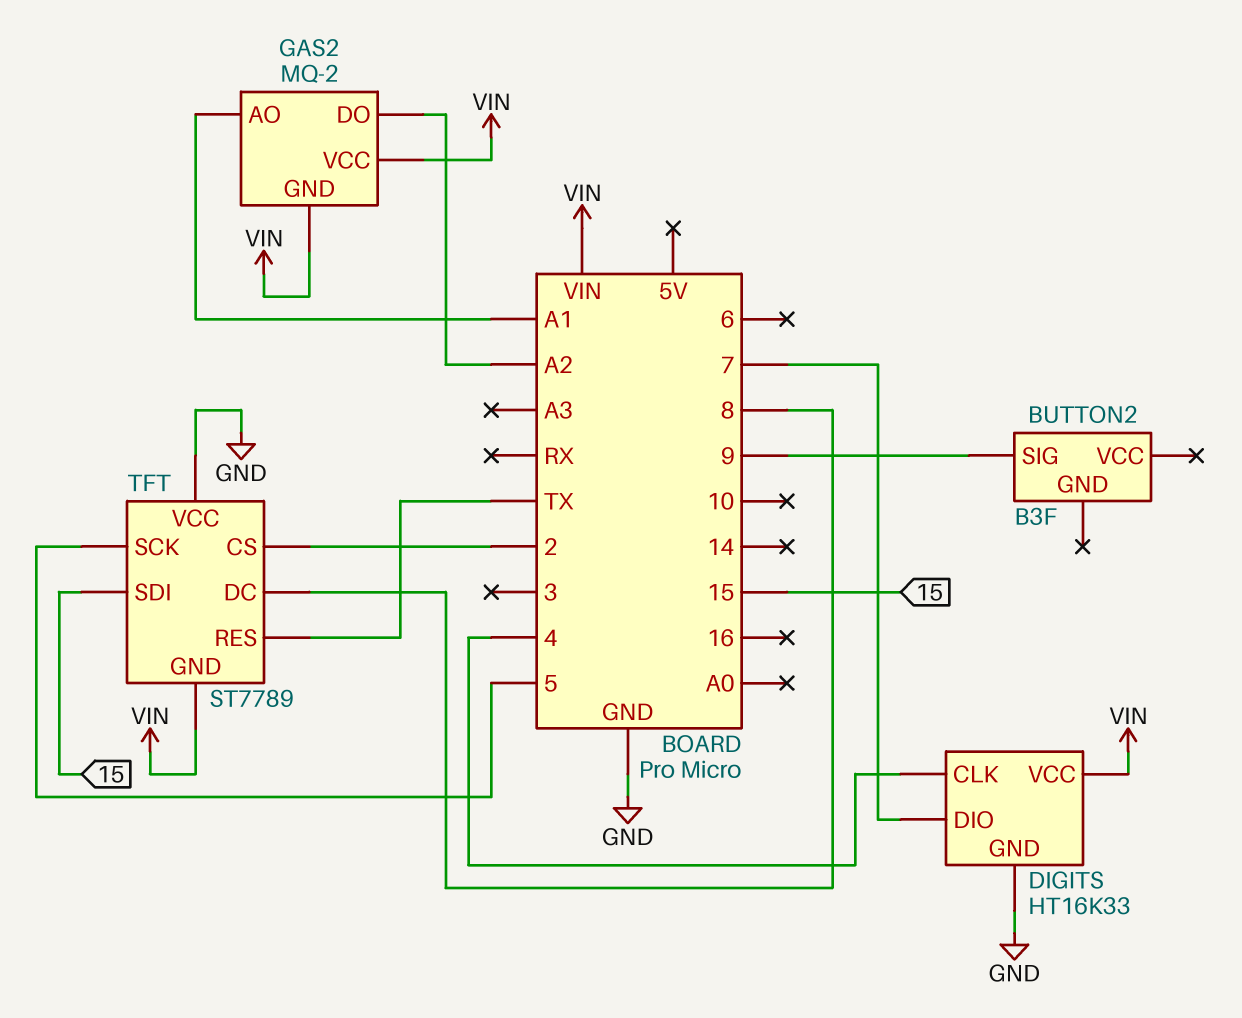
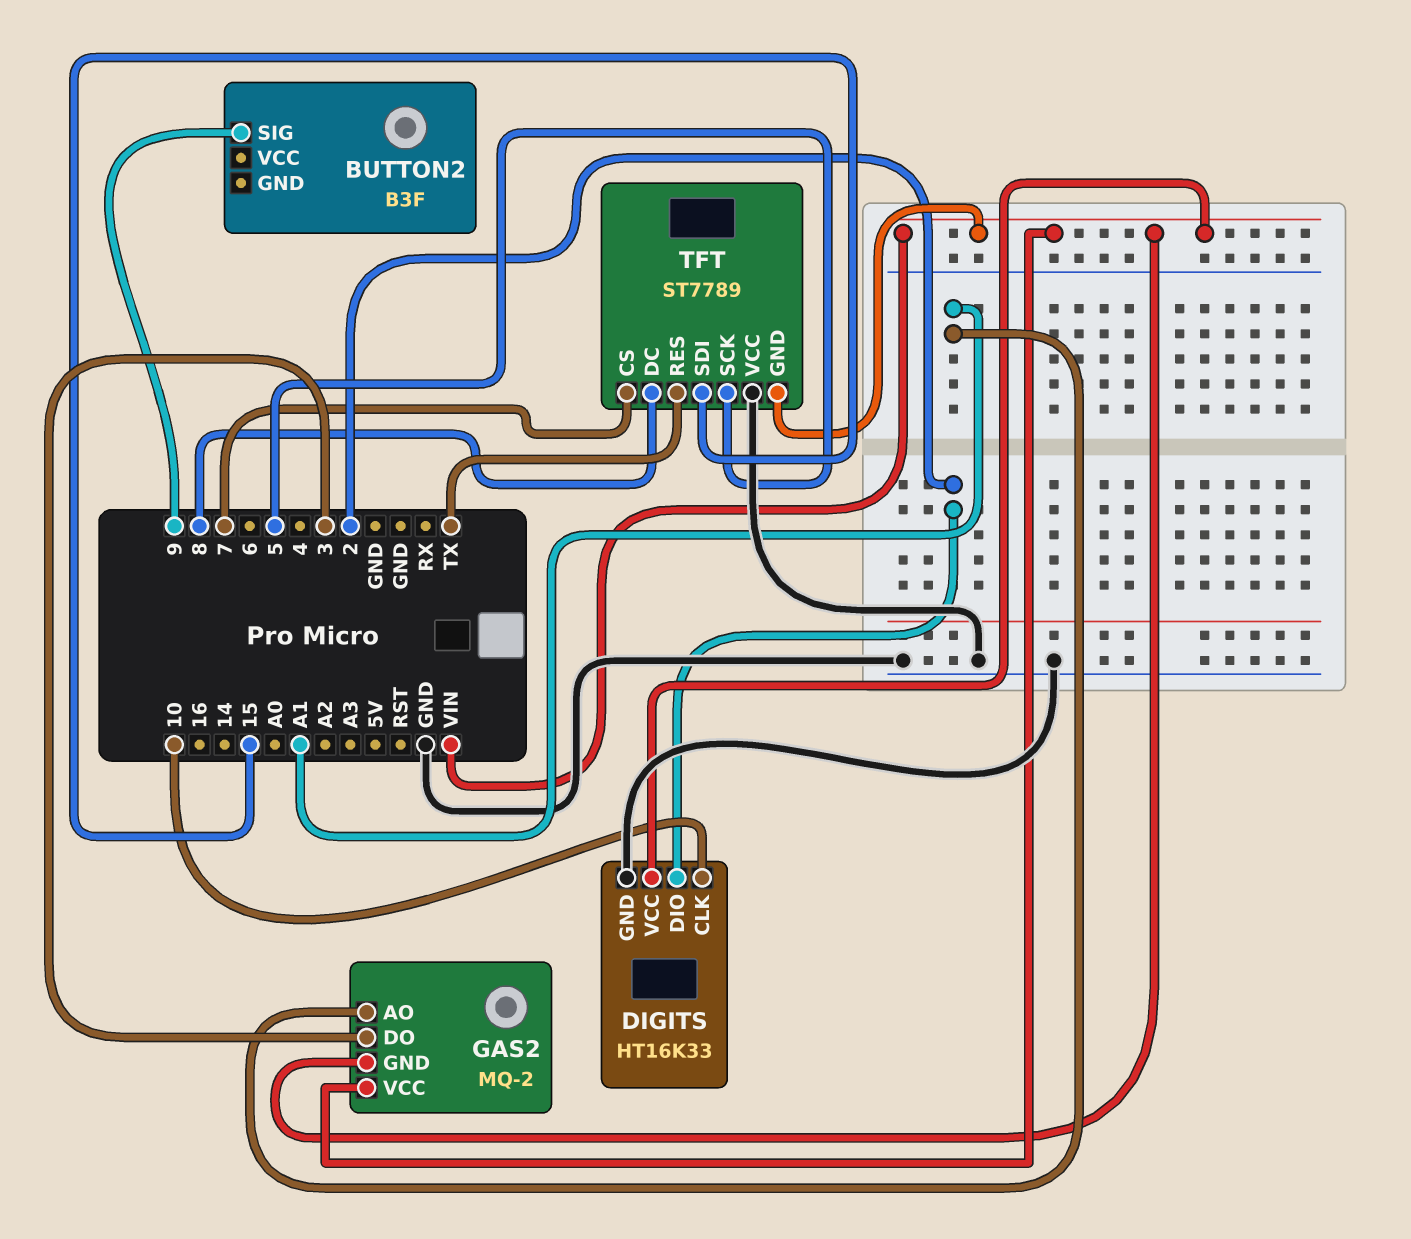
DIGITS pin CLK: 4 -> 10
DIGITS pin DIO: 7 -> 2
GAS2 pin DO: A2 -> 3
TFT pin CS: 2 -> 7

